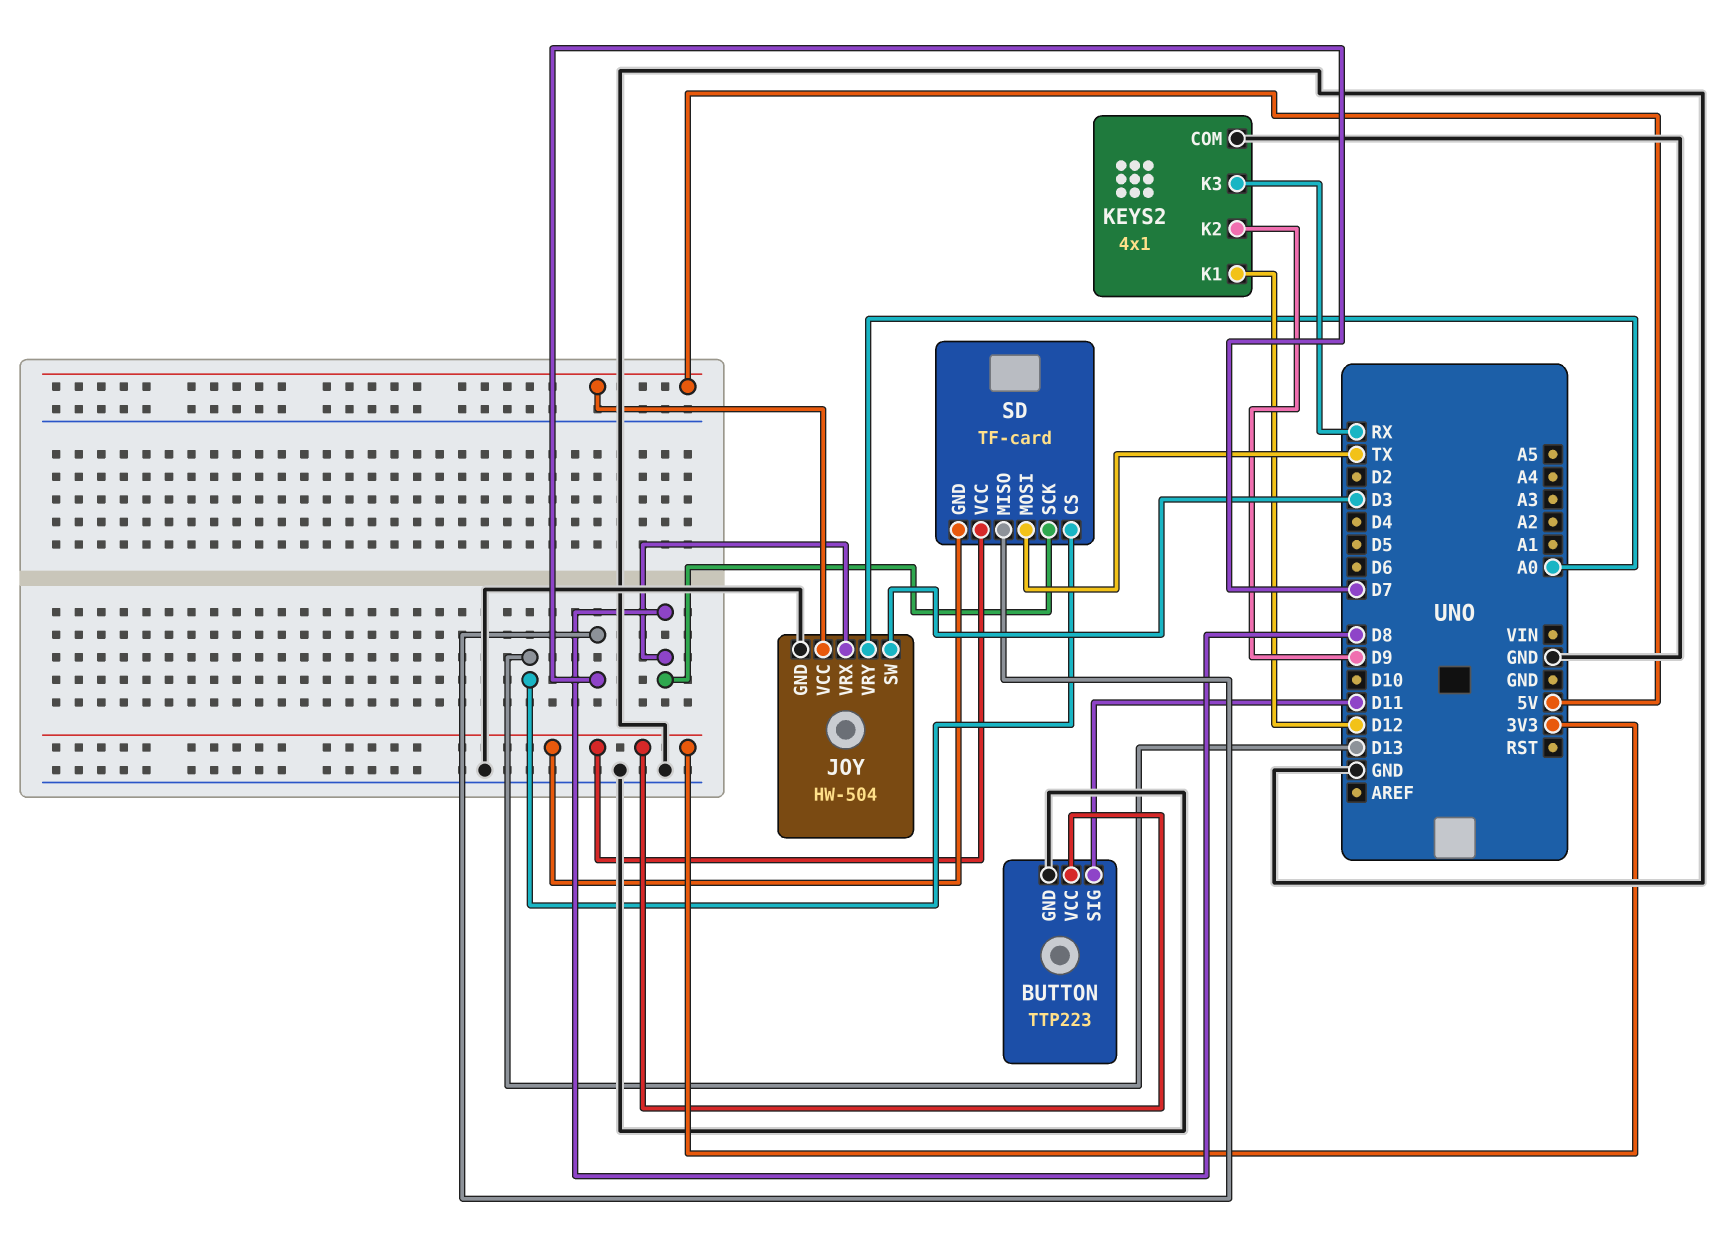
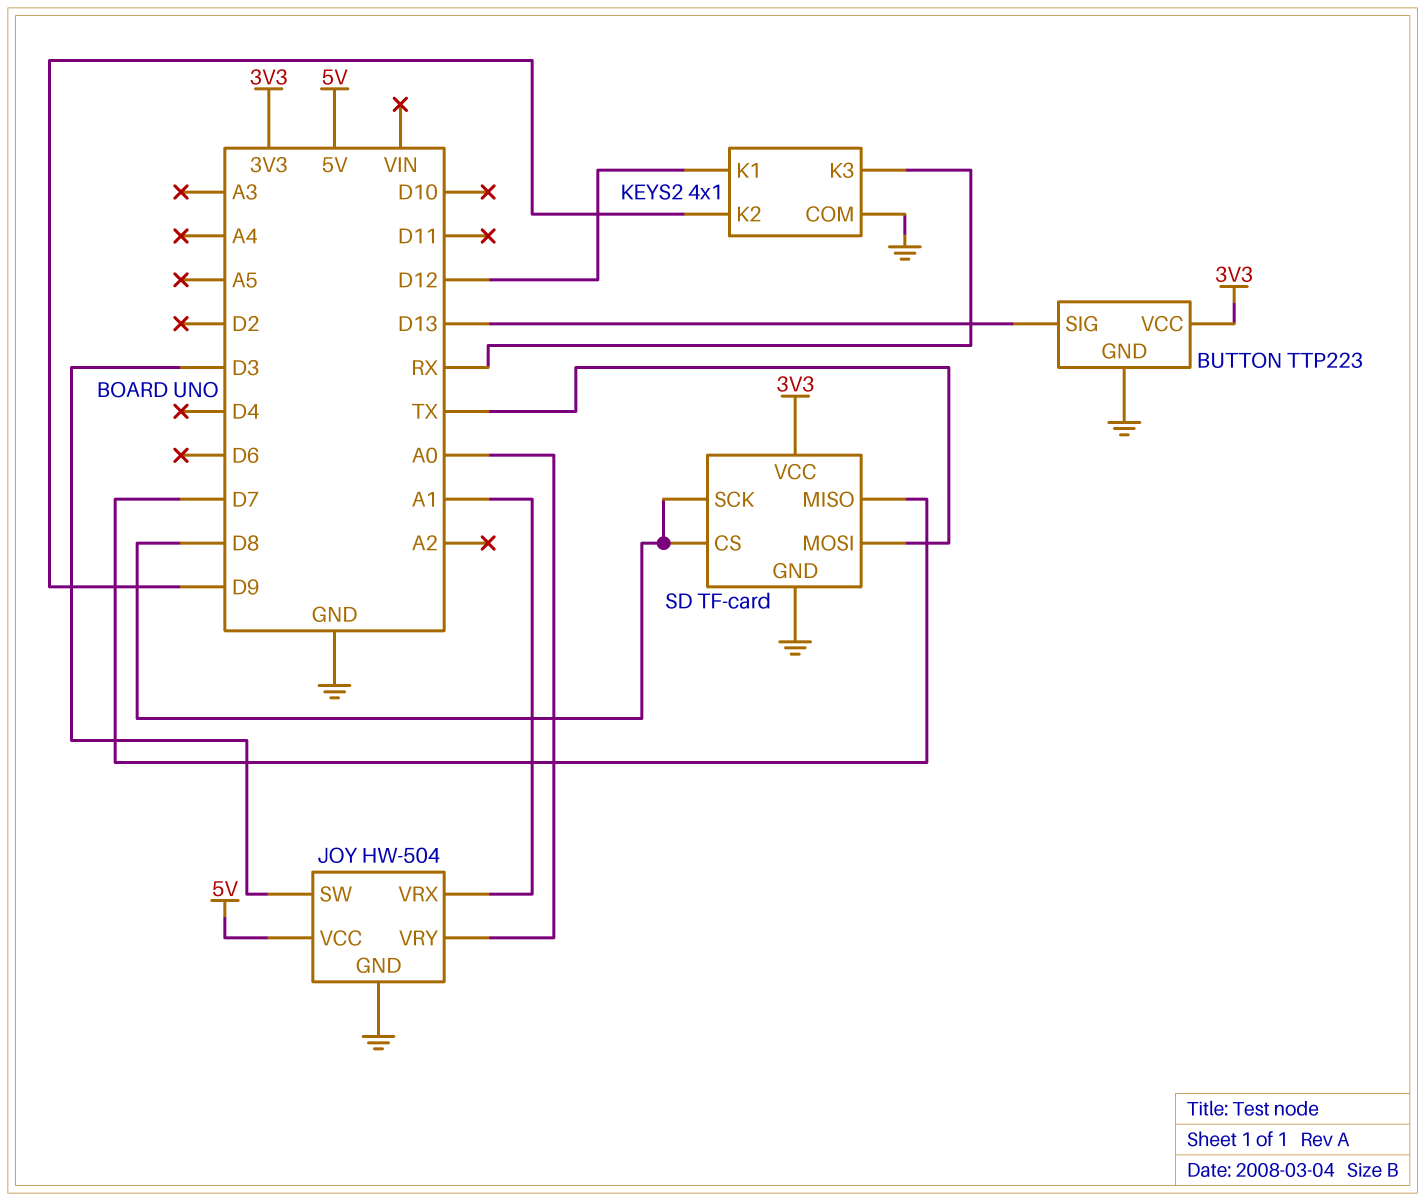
BUTTON pin SIG: D11 -> D13
JOY pin VRX: D8 -> A1
SD pin CS: D13 -> D8
SD pin GND: 3V3 -> GND

